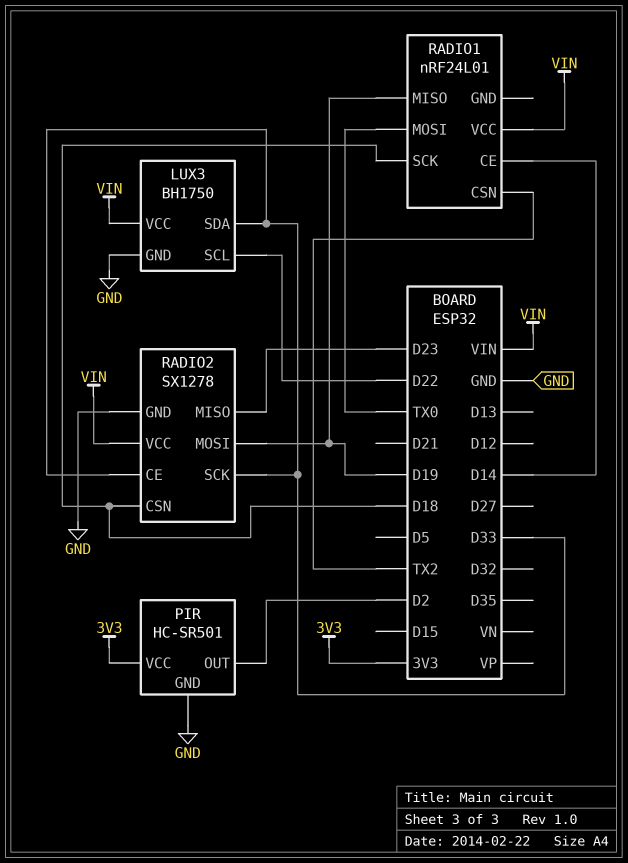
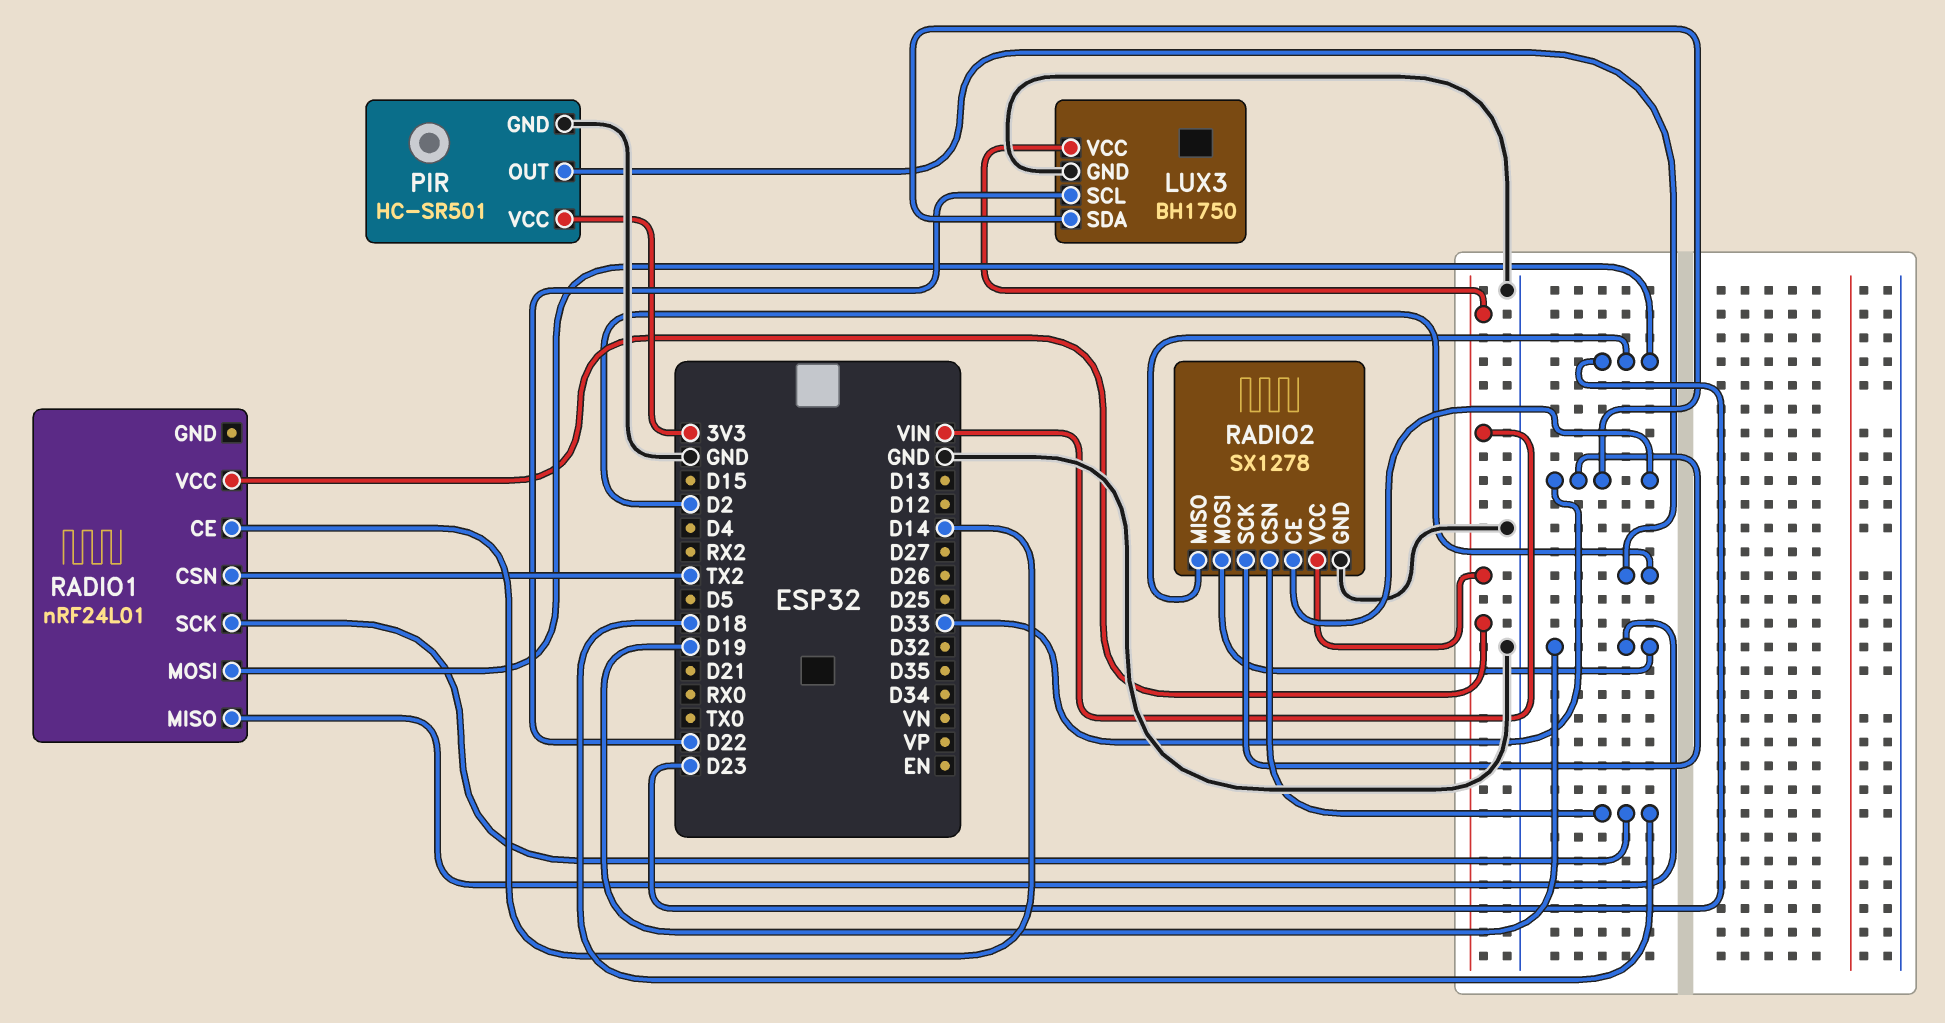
RADIO1 pin MOSI: TX0 -> D23

